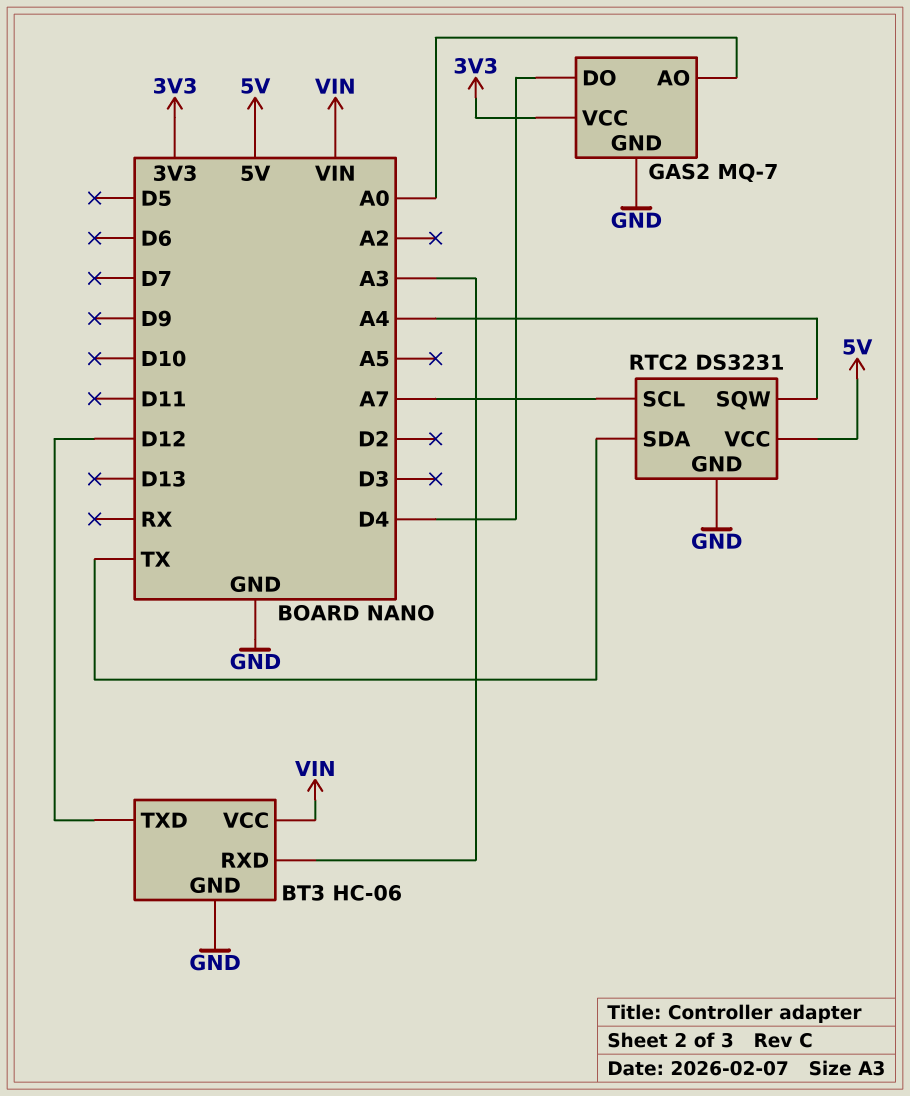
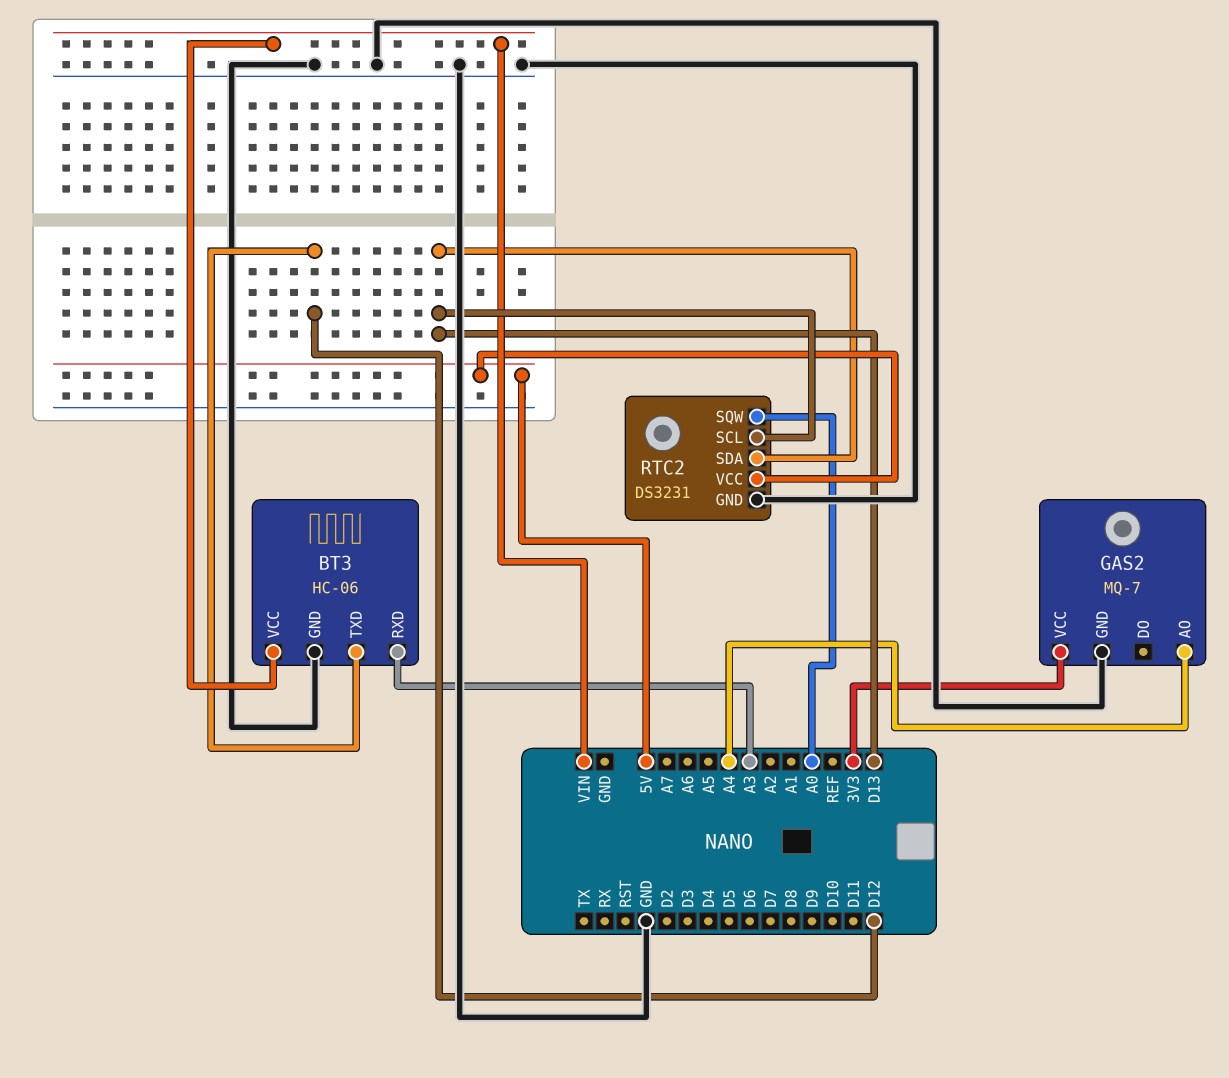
GAS2 pin AO: A0 -> A4
GAS2 pin DO: D4 -> none
RTC2 pin SCL: A7 -> D13
RTC2 pin SDA: TX -> D13
RTC2 pin SQW: A4 -> A0

